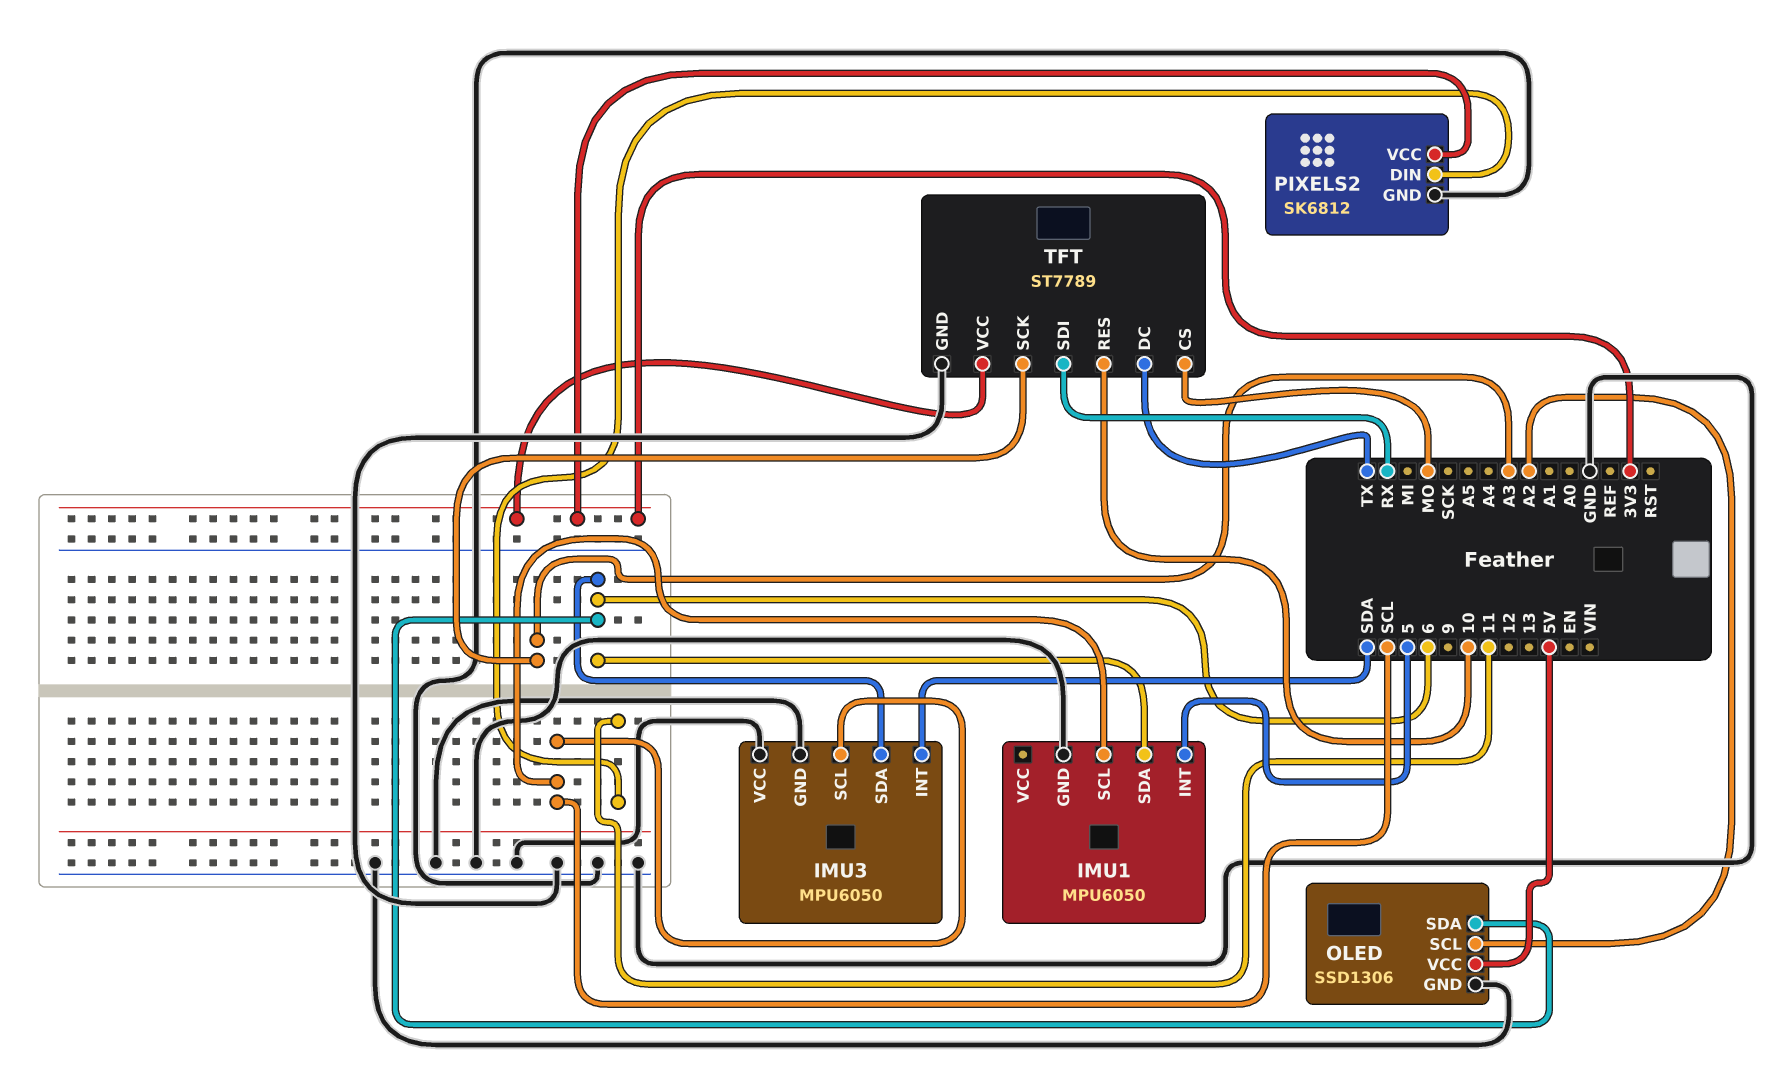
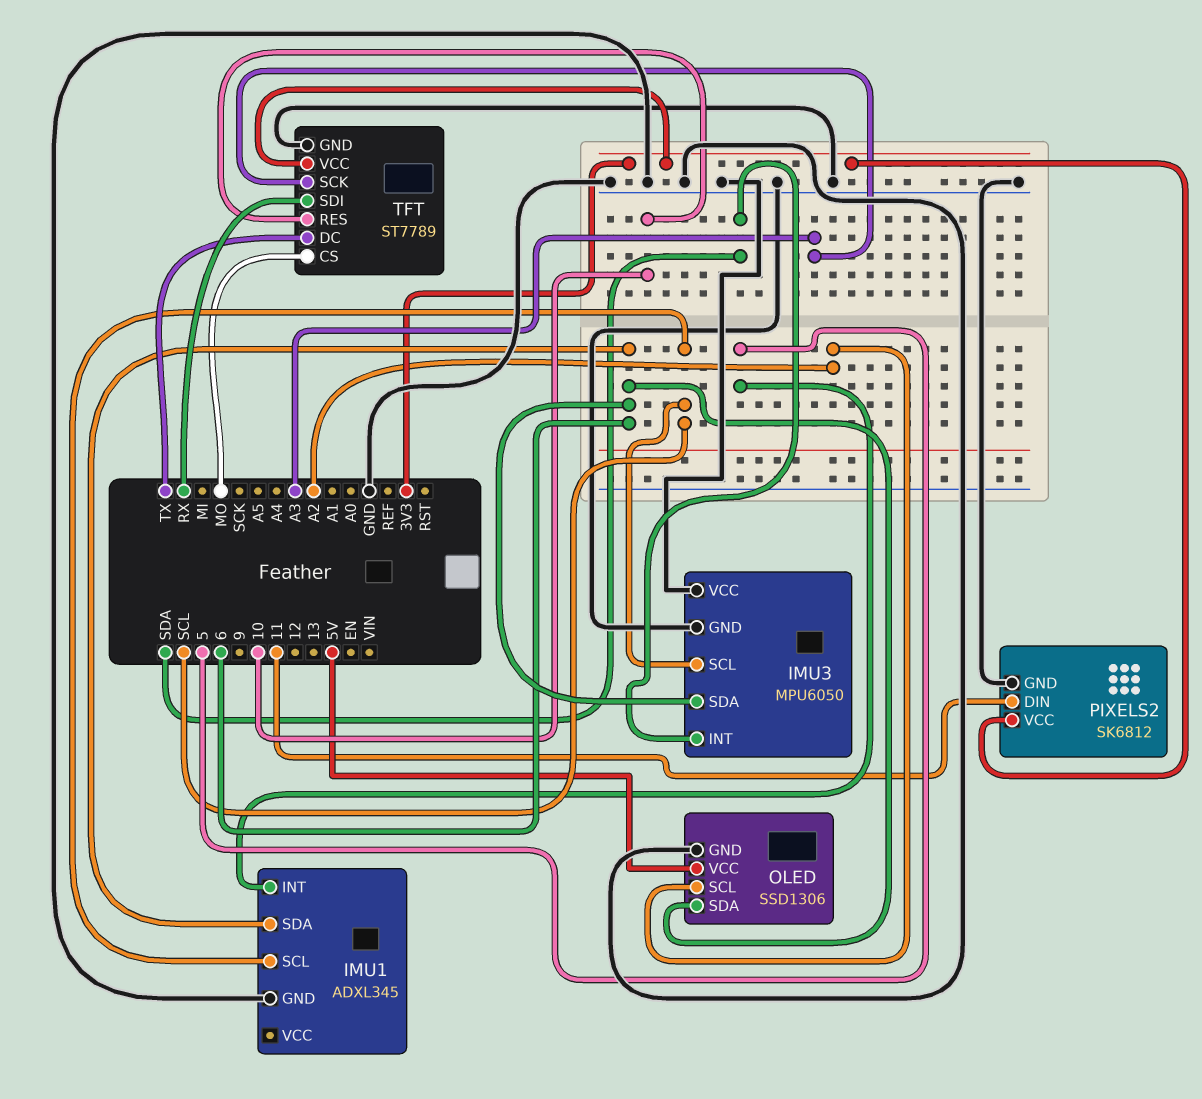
IMU1: MPU6050 -> ADXL345

